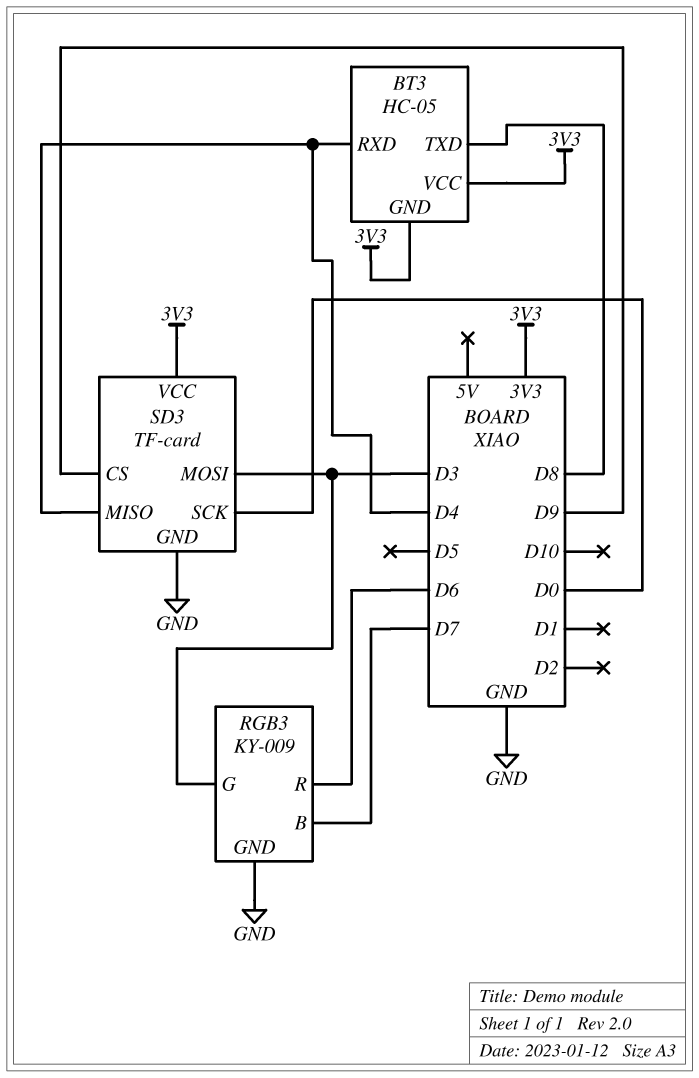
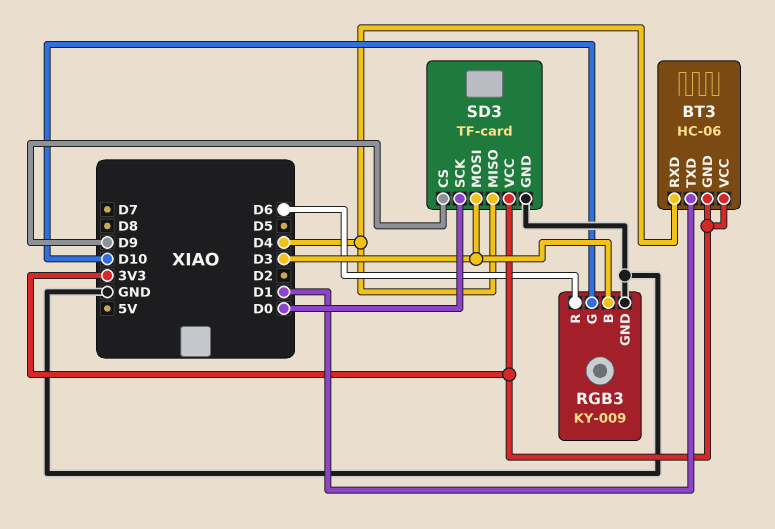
BT3: HC-05 -> HC-06
BT3 pin TXD: D8 -> D1
RGB3 pin B: D7 -> D3
RGB3 pin G: D3 -> D10

